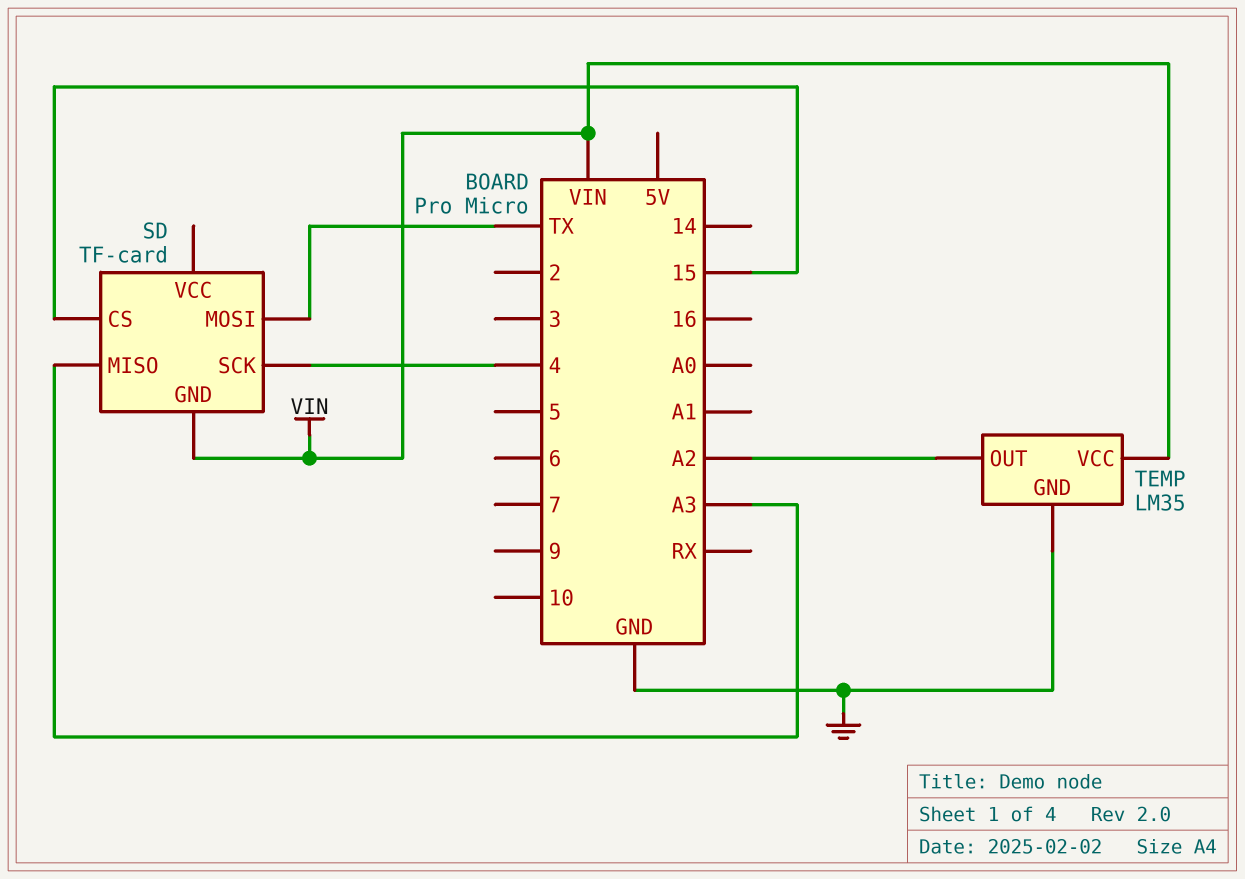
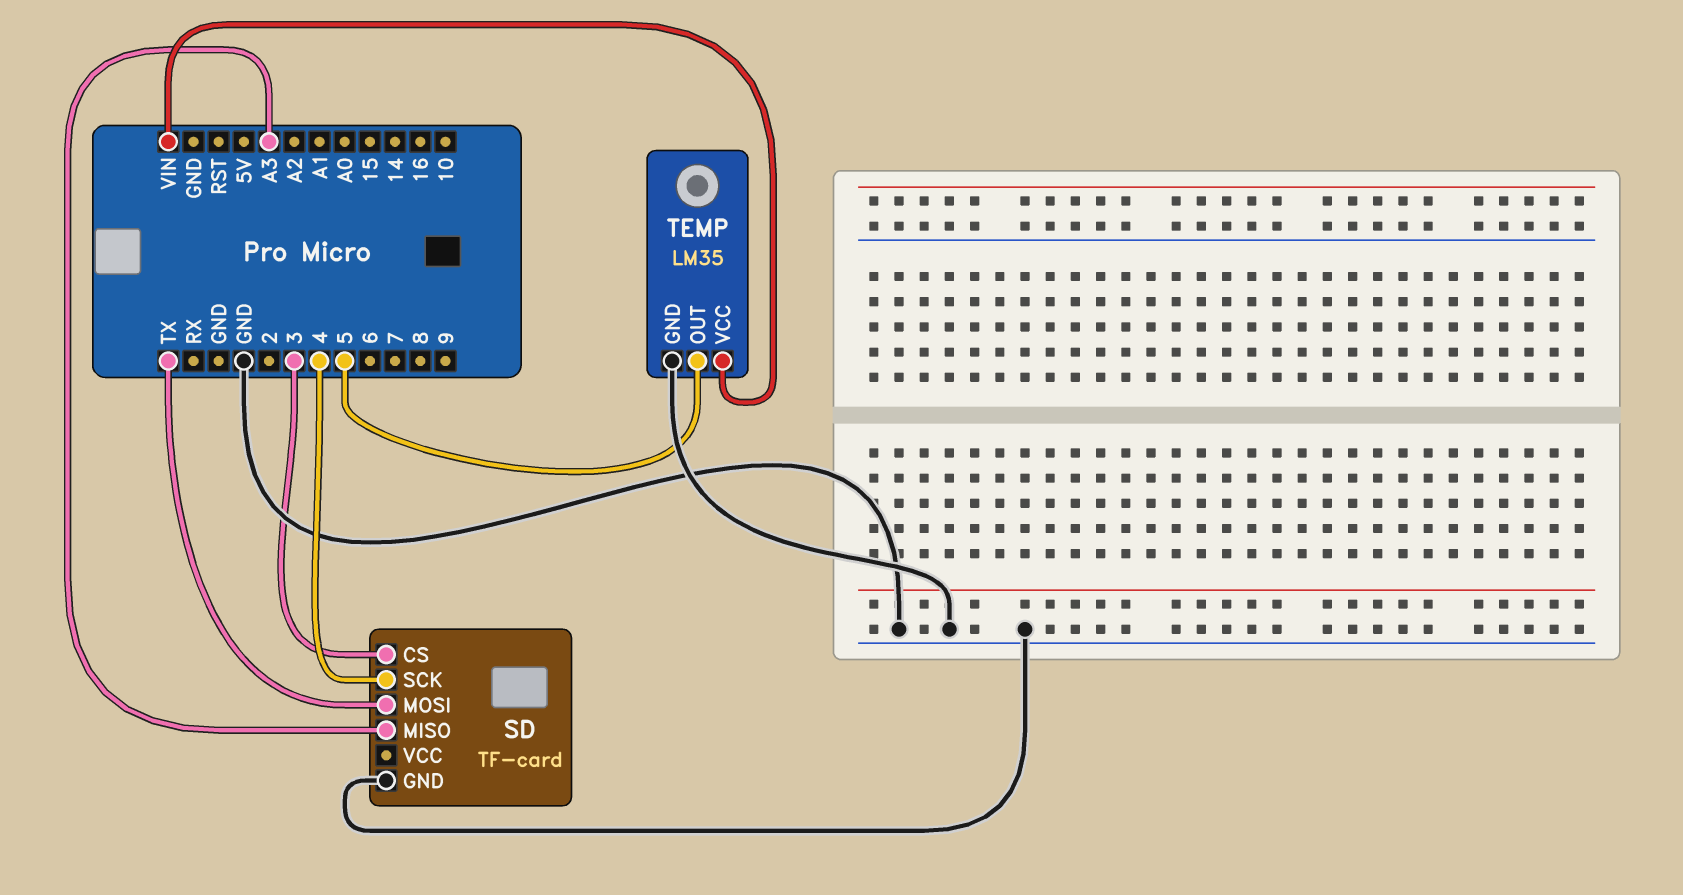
SD pin CS: 15 -> 3
SD pin GND: VIN -> GND
TEMP pin OUT: A2 -> 5

